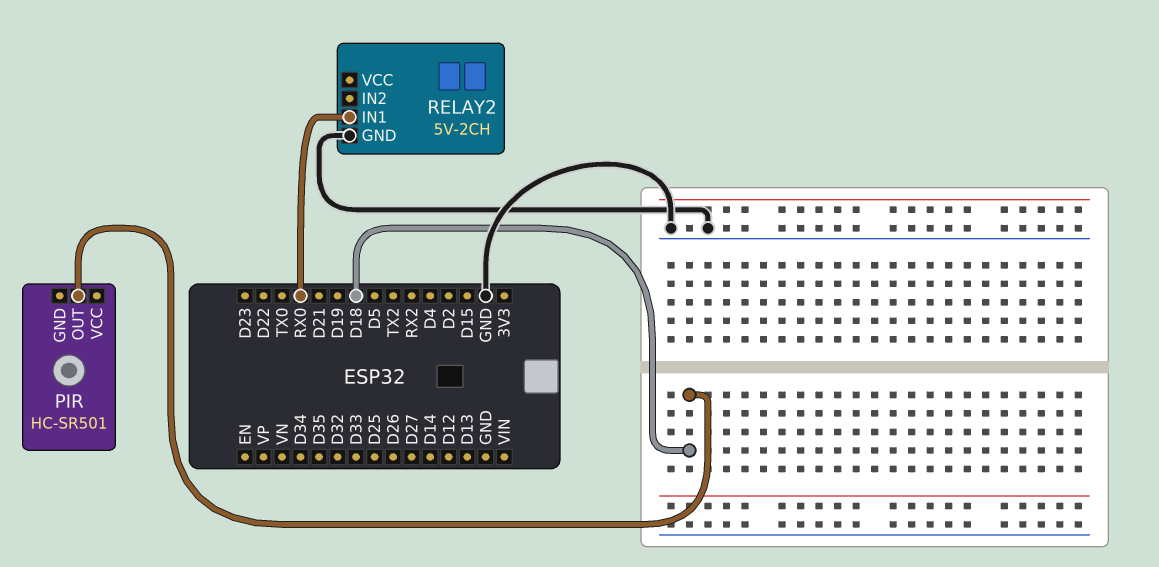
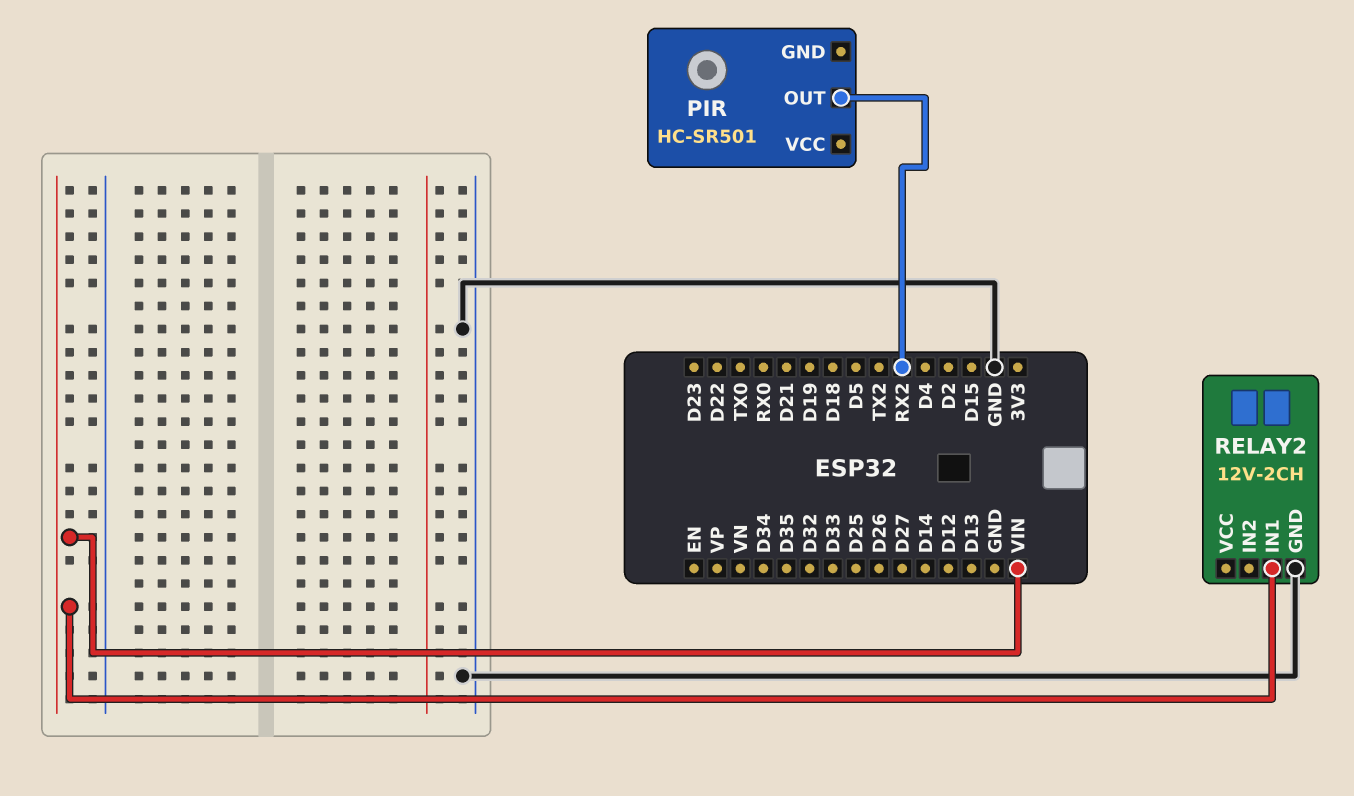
PIR pin OUT: D18 -> RX2
RELAY2: 5V-2CH -> 12V-2CH
RELAY2 pin IN1: RX0 -> VIN

